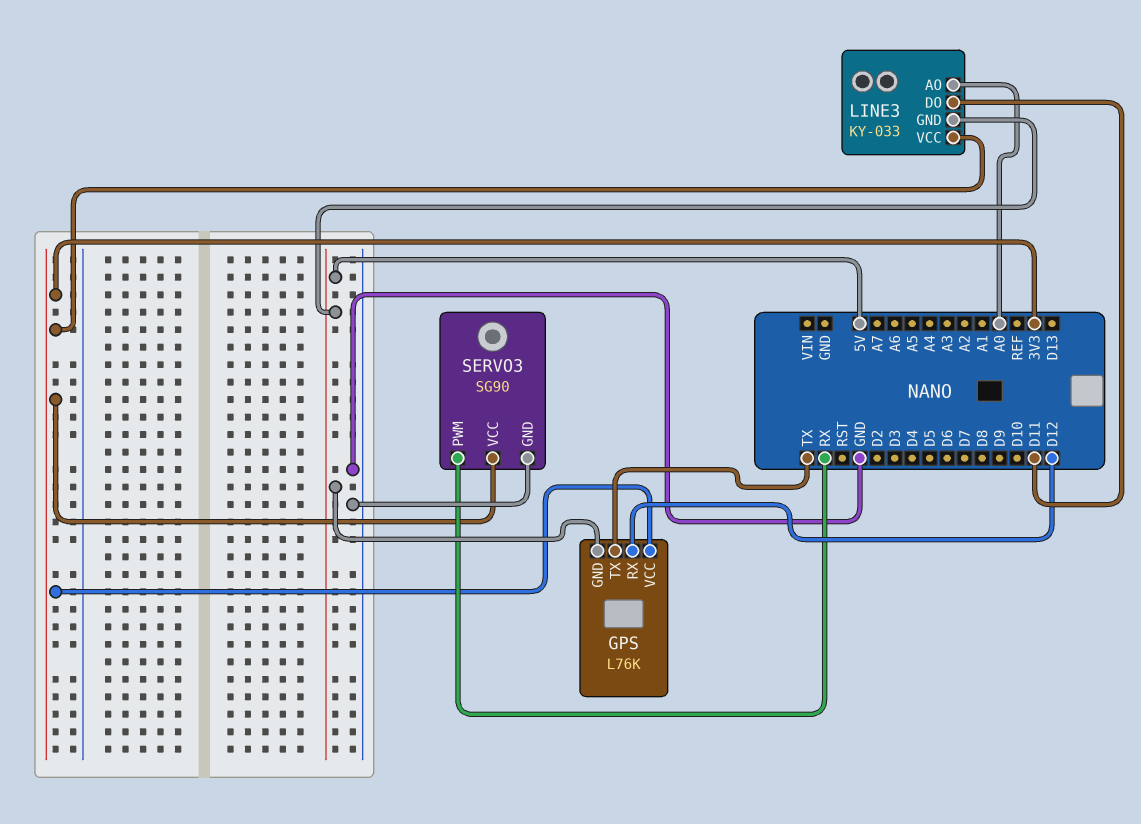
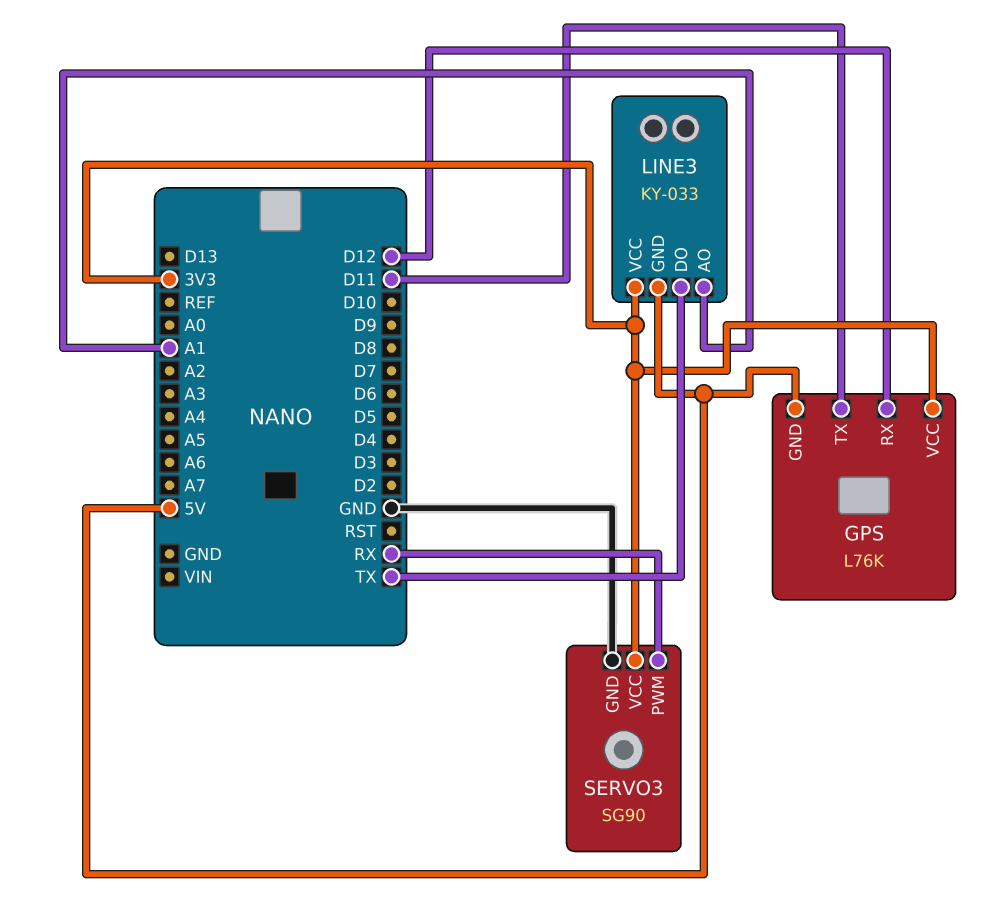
GPS pin TX: TX -> D11
LINE3 pin AO: A0 -> A1
LINE3 pin DO: D11 -> TX

